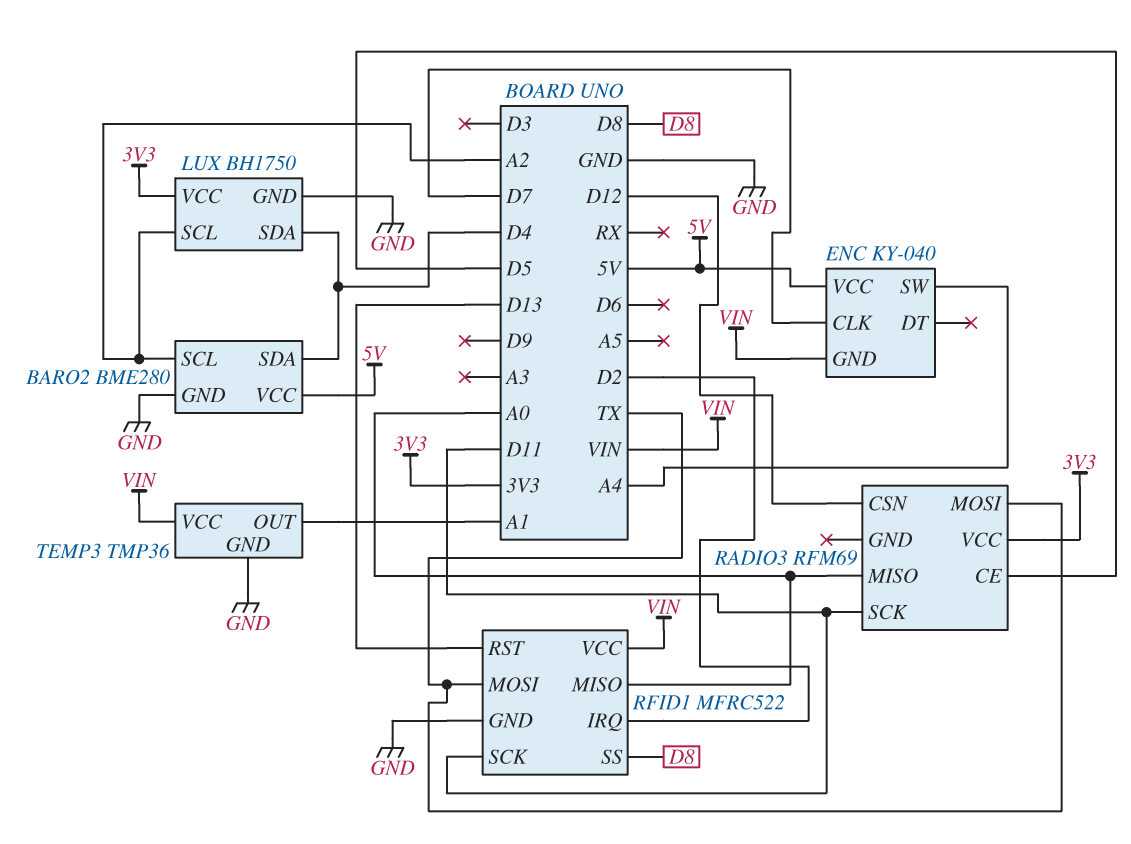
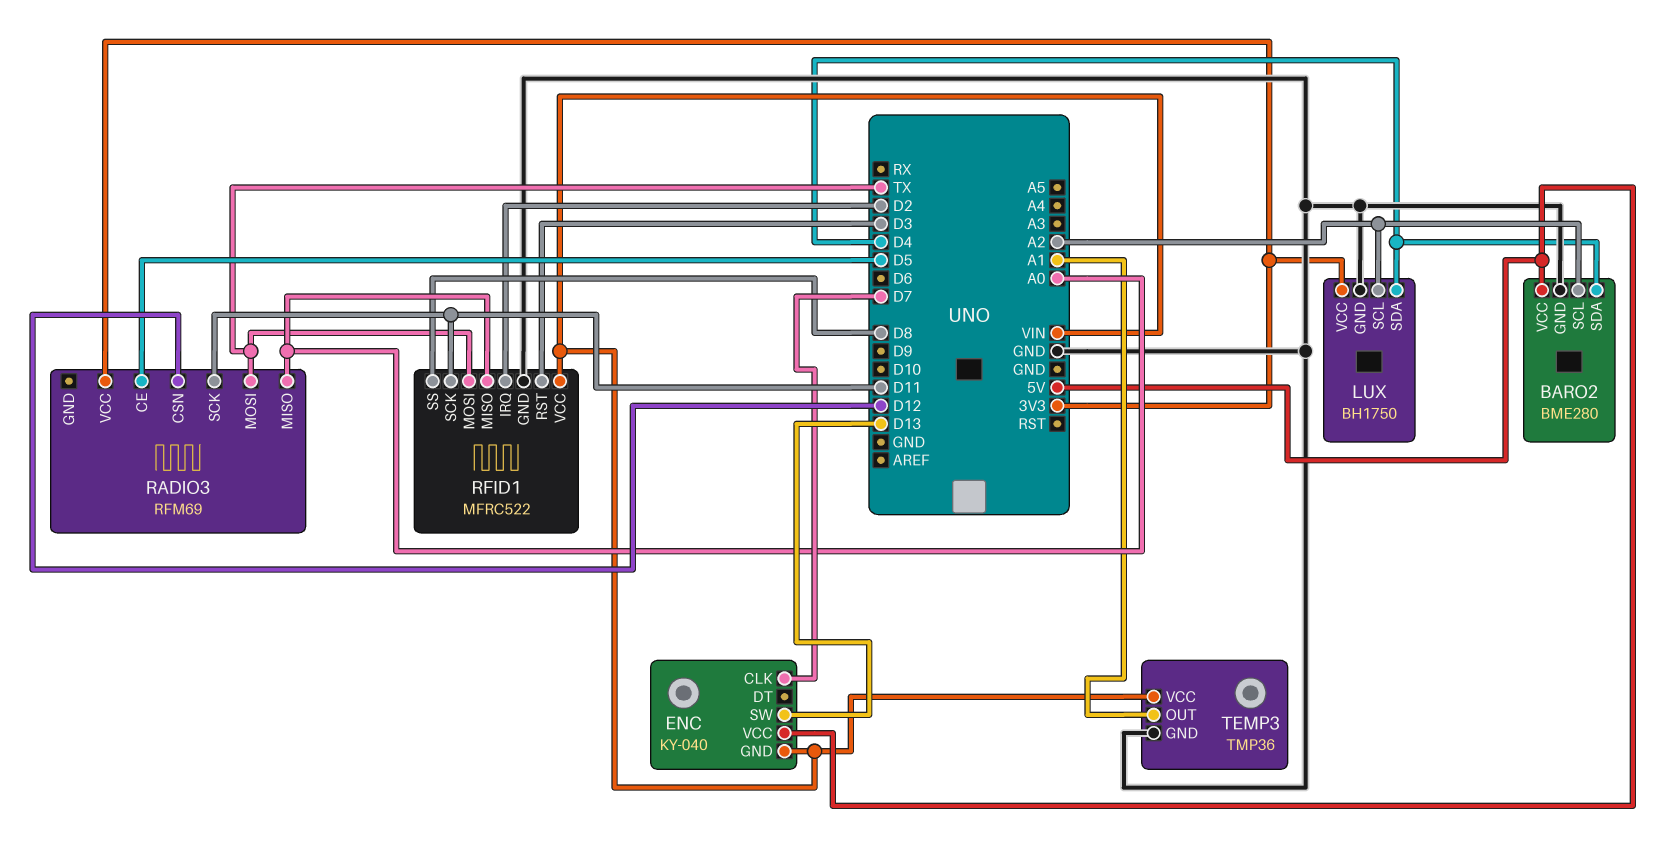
ENC pin SW: A4 -> D13
RFID1 pin RST: D13 -> D3

